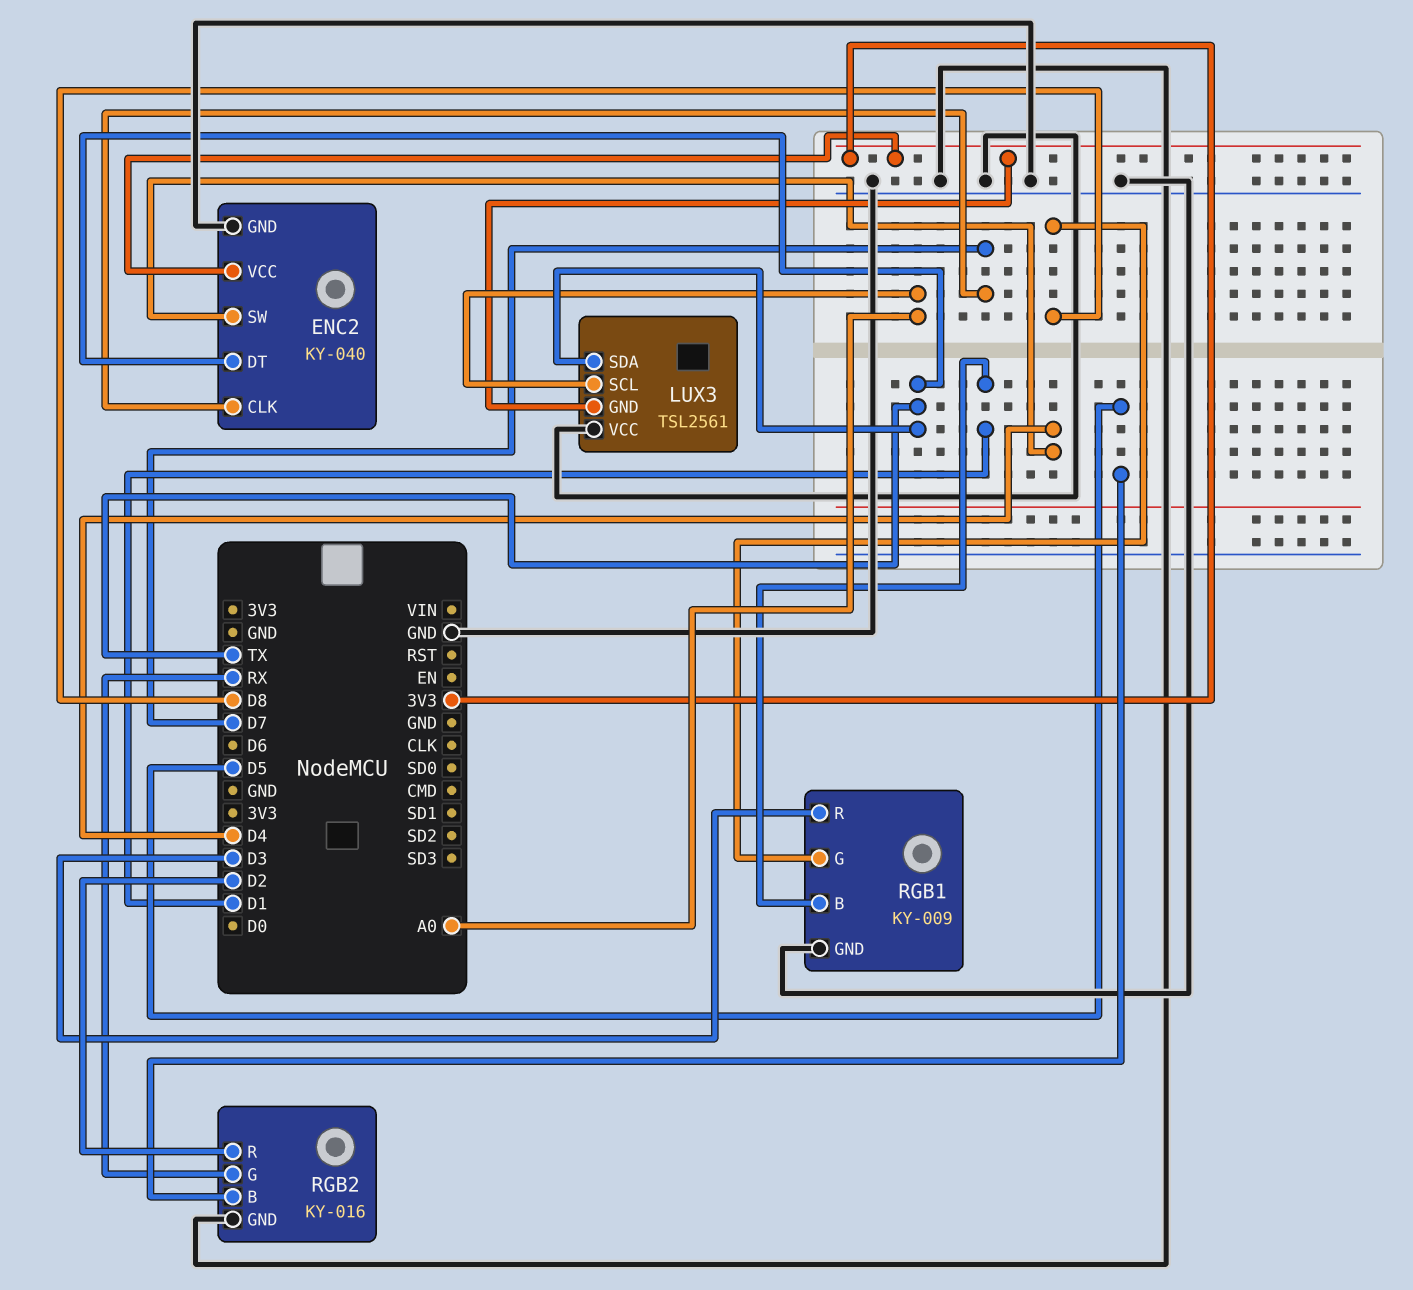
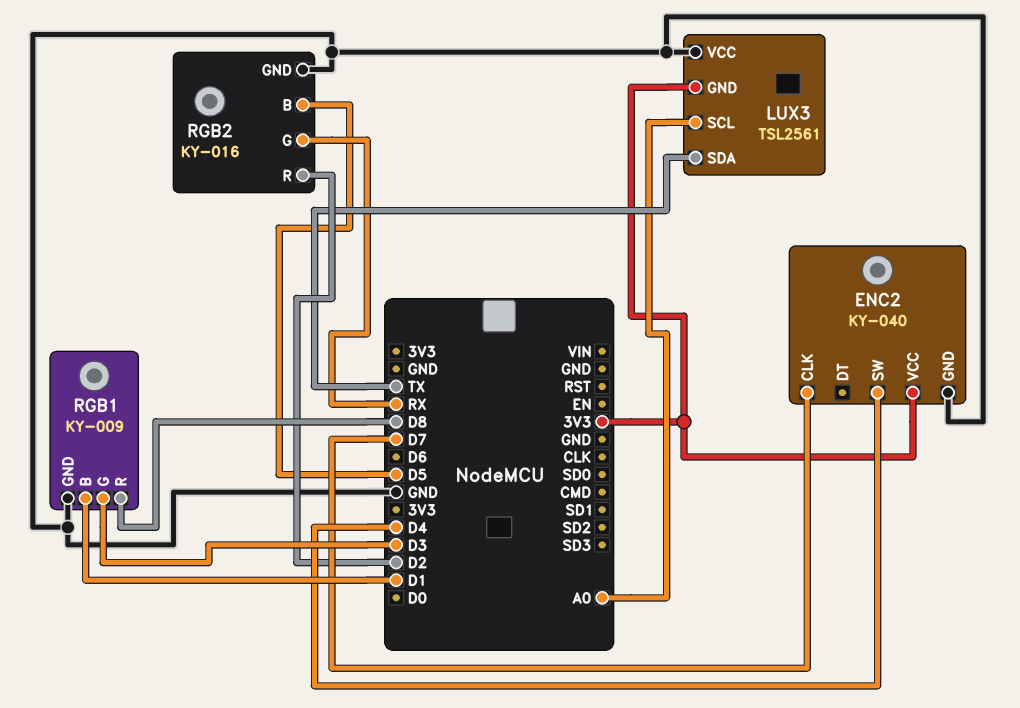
ENC2 pin DT: TX -> none
RGB1 pin G: D8 -> D3
RGB1 pin R: D3 -> D8

